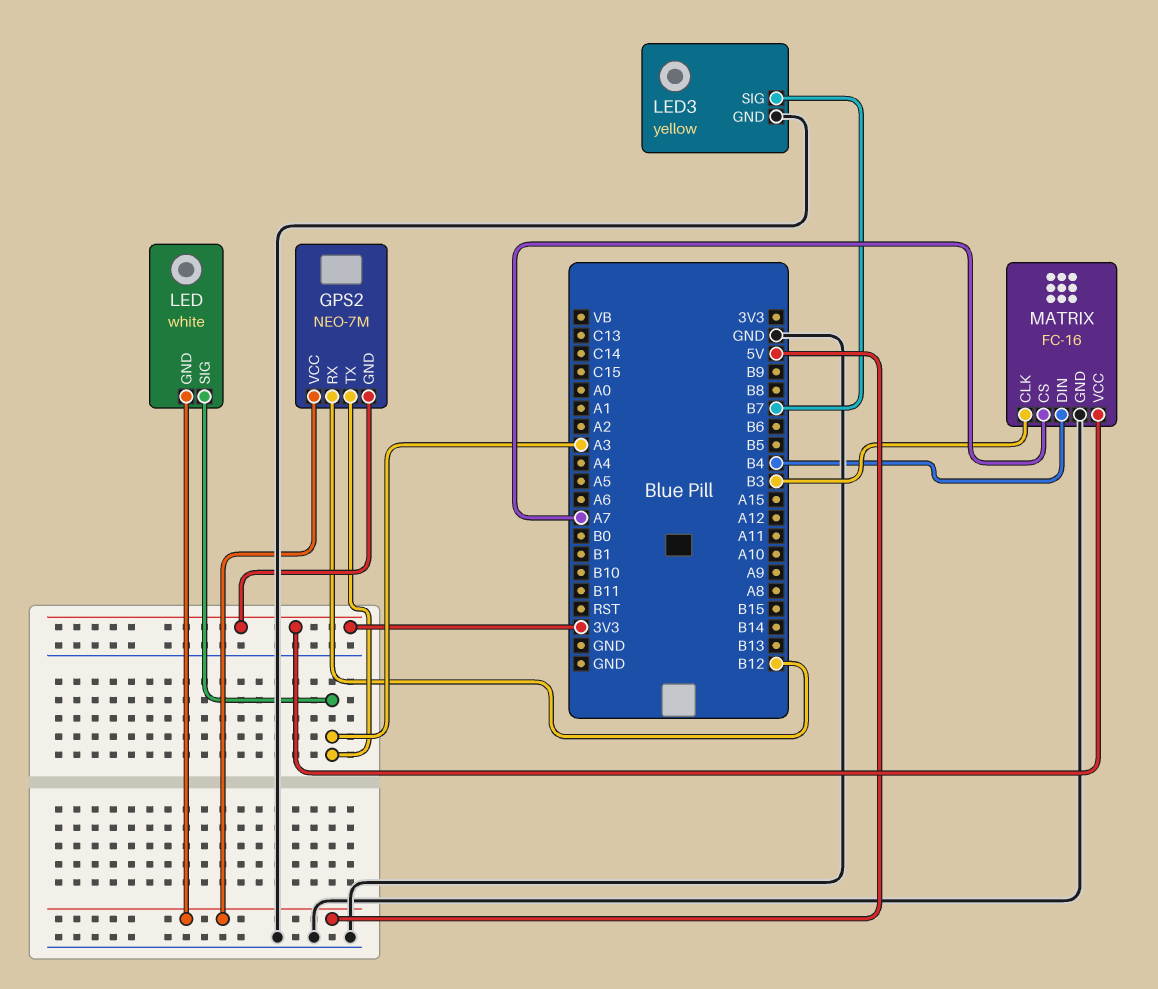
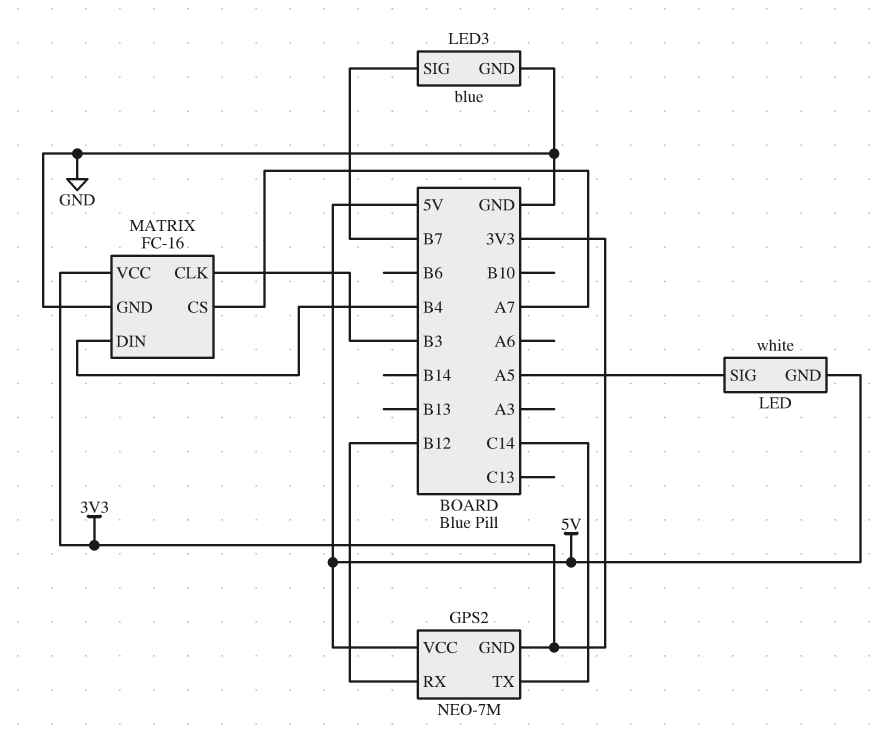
GPS2 pin TX: A3 -> C14
LED pin SIG: A3 -> A5
LED3: yellow -> blue

